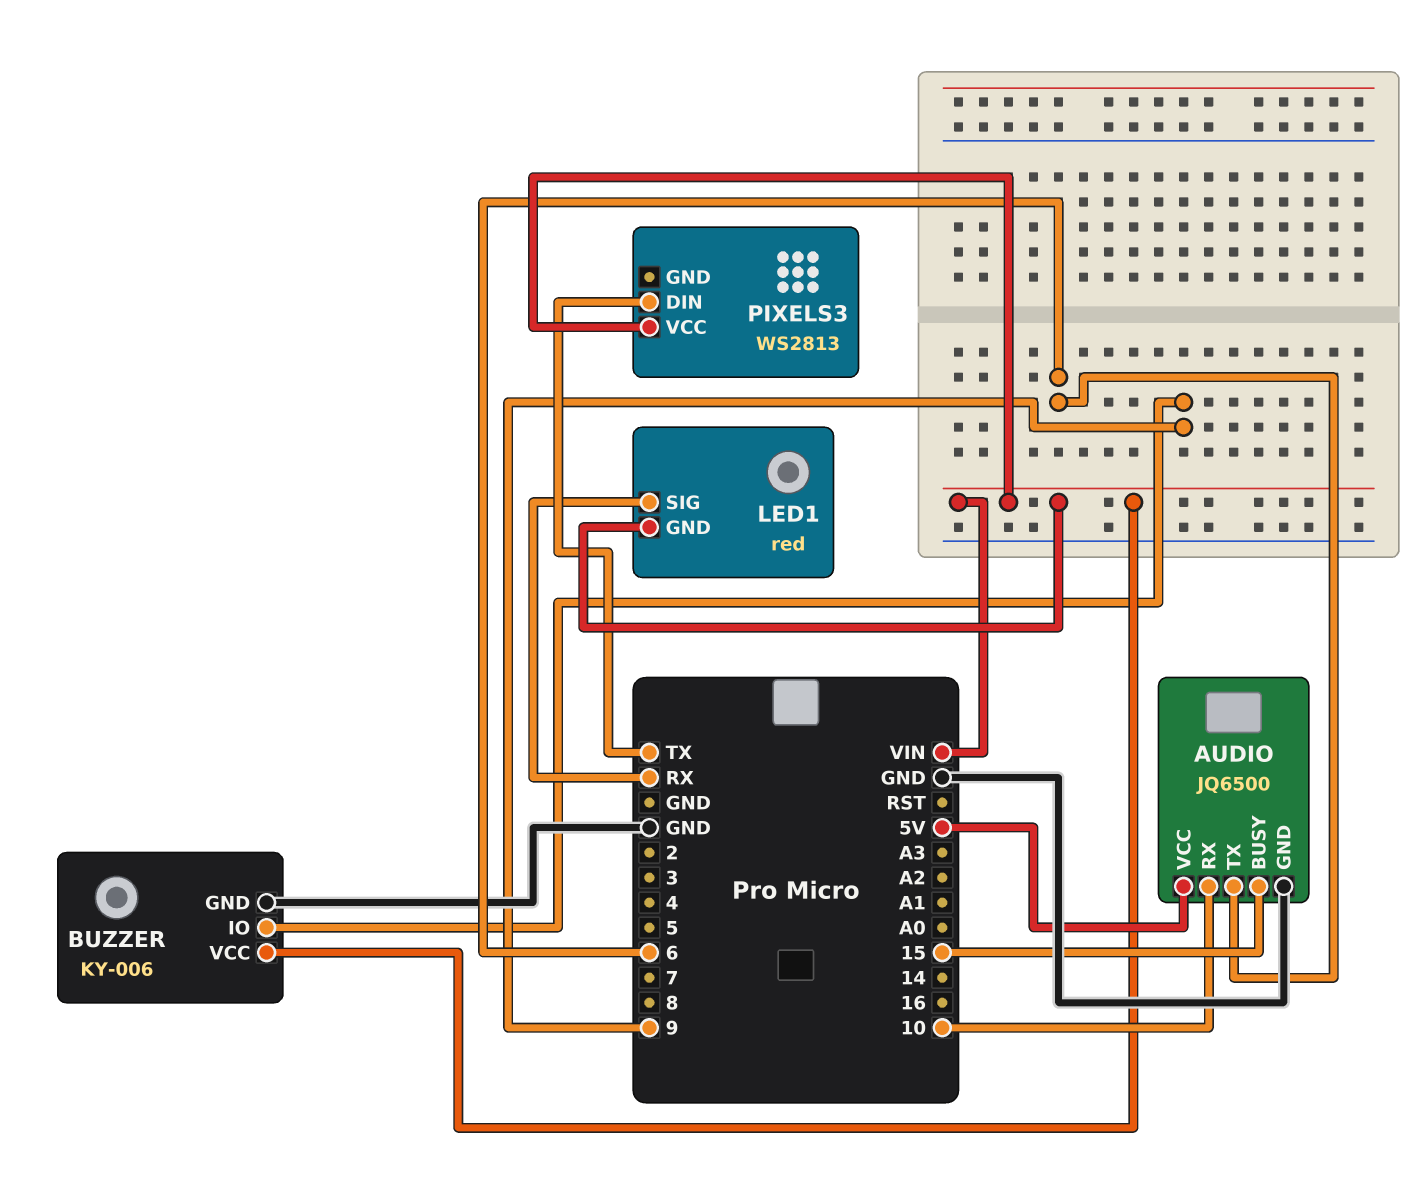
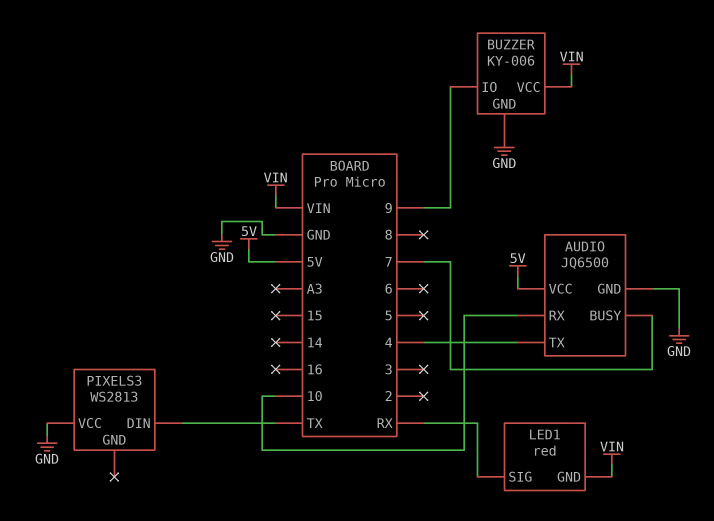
AUDIO pin BUSY: 15 -> 7
AUDIO pin TX: 6 -> 4
PIXELS3 pin VCC: VIN -> GND

